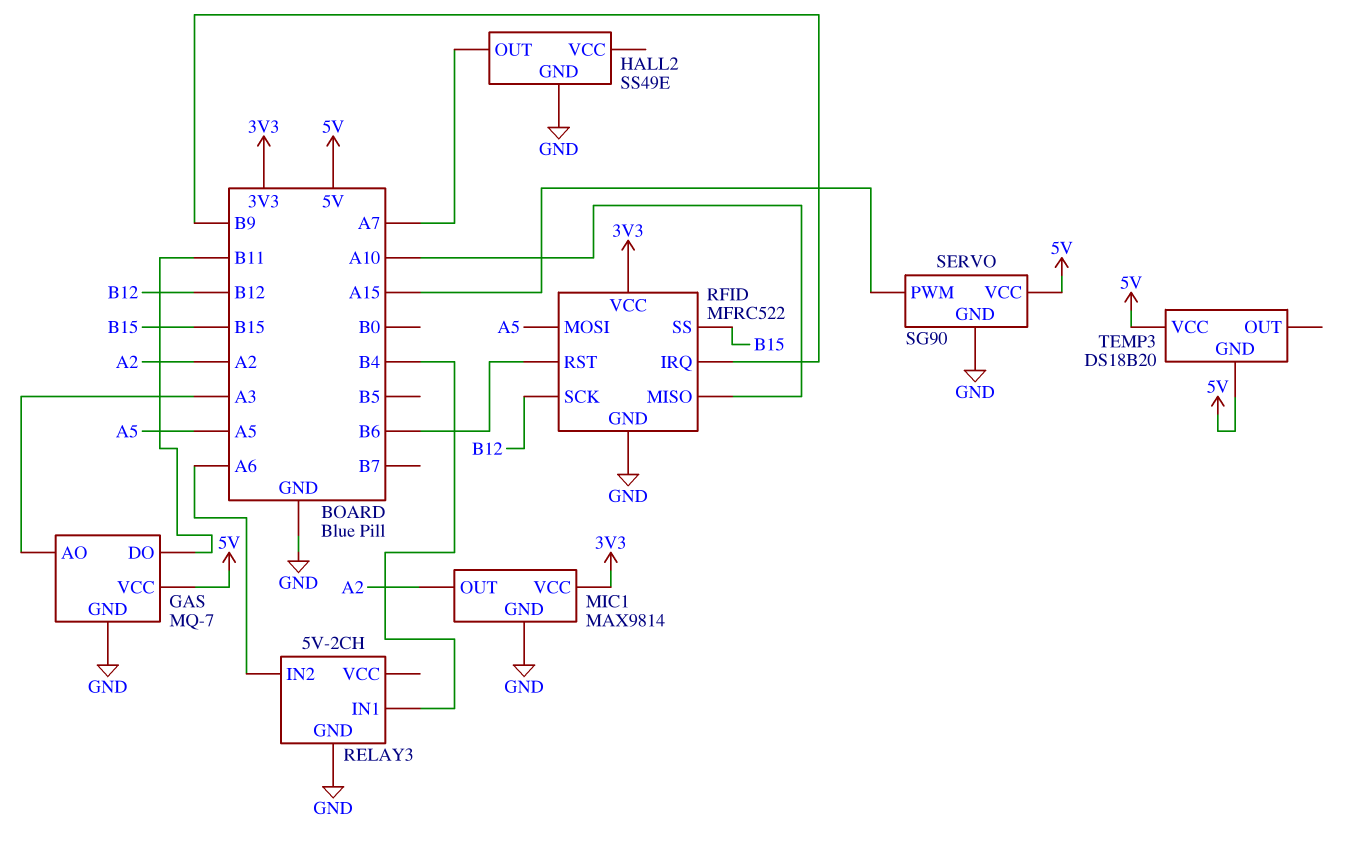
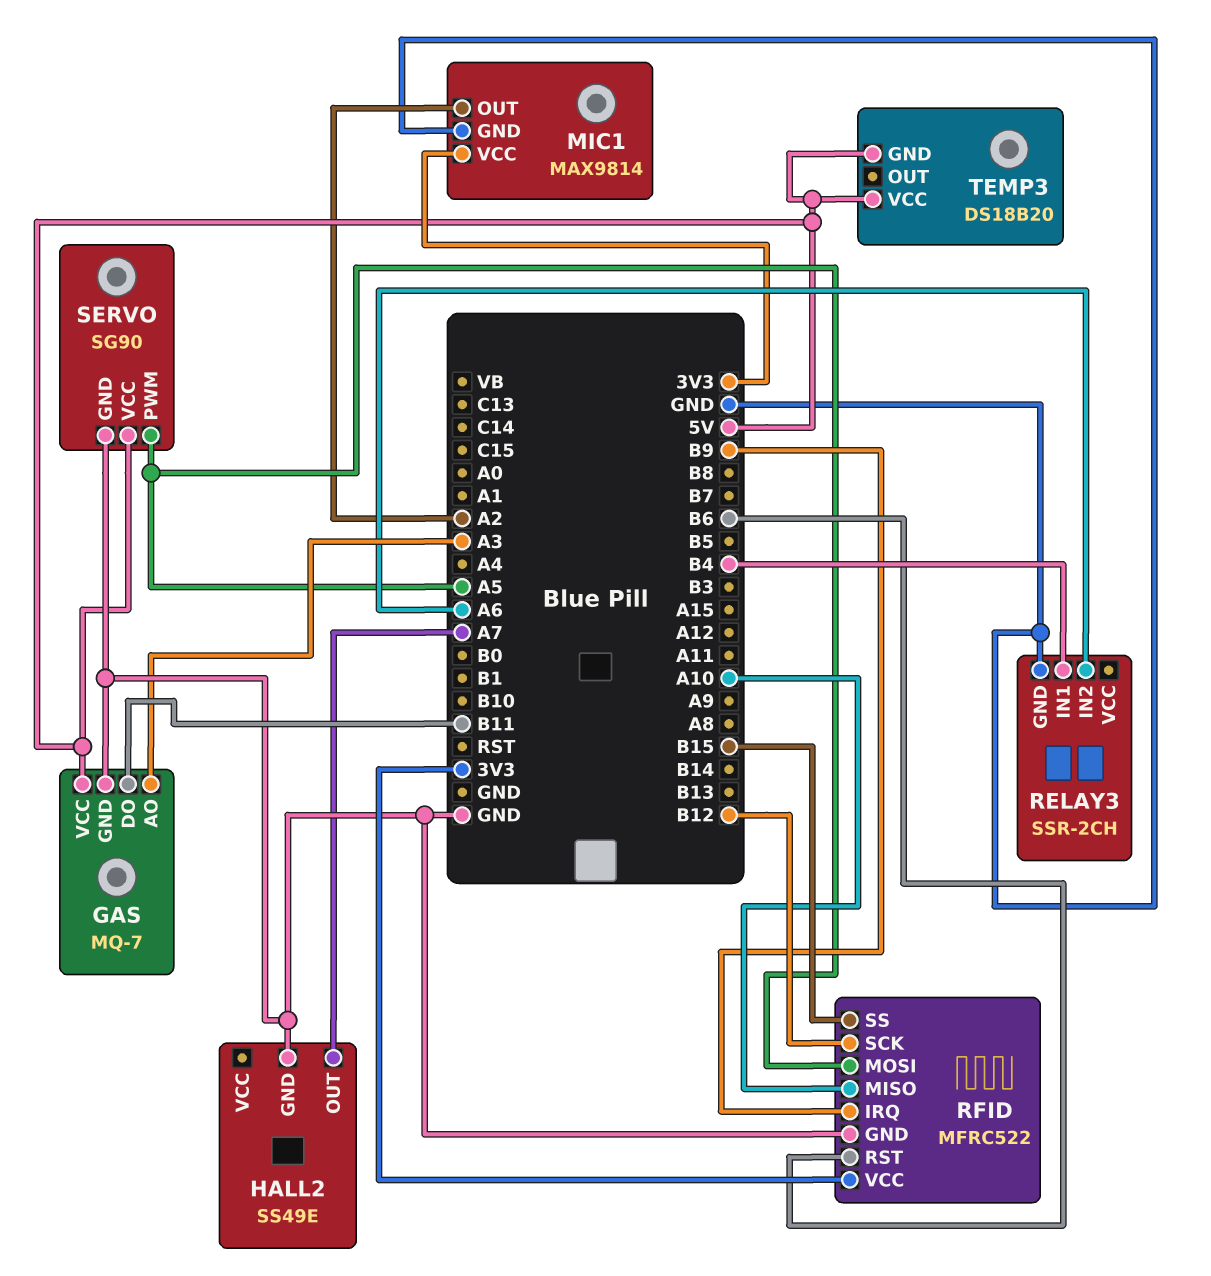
RELAY3: 5V-2CH -> SSR-2CH
SERVO pin PWM: A15 -> A5

